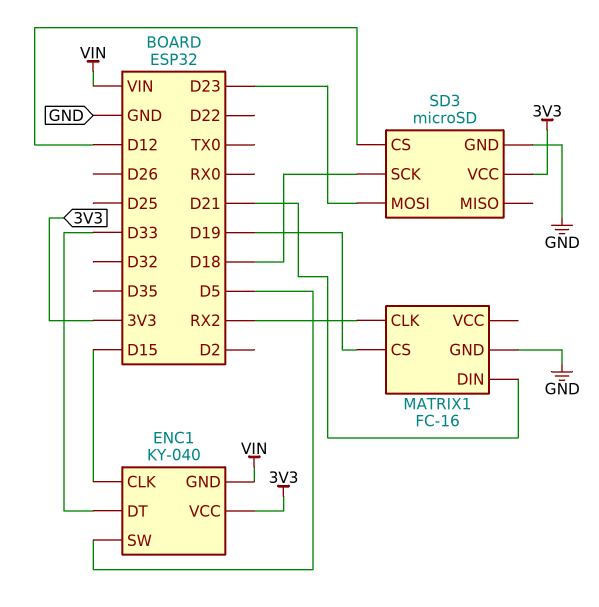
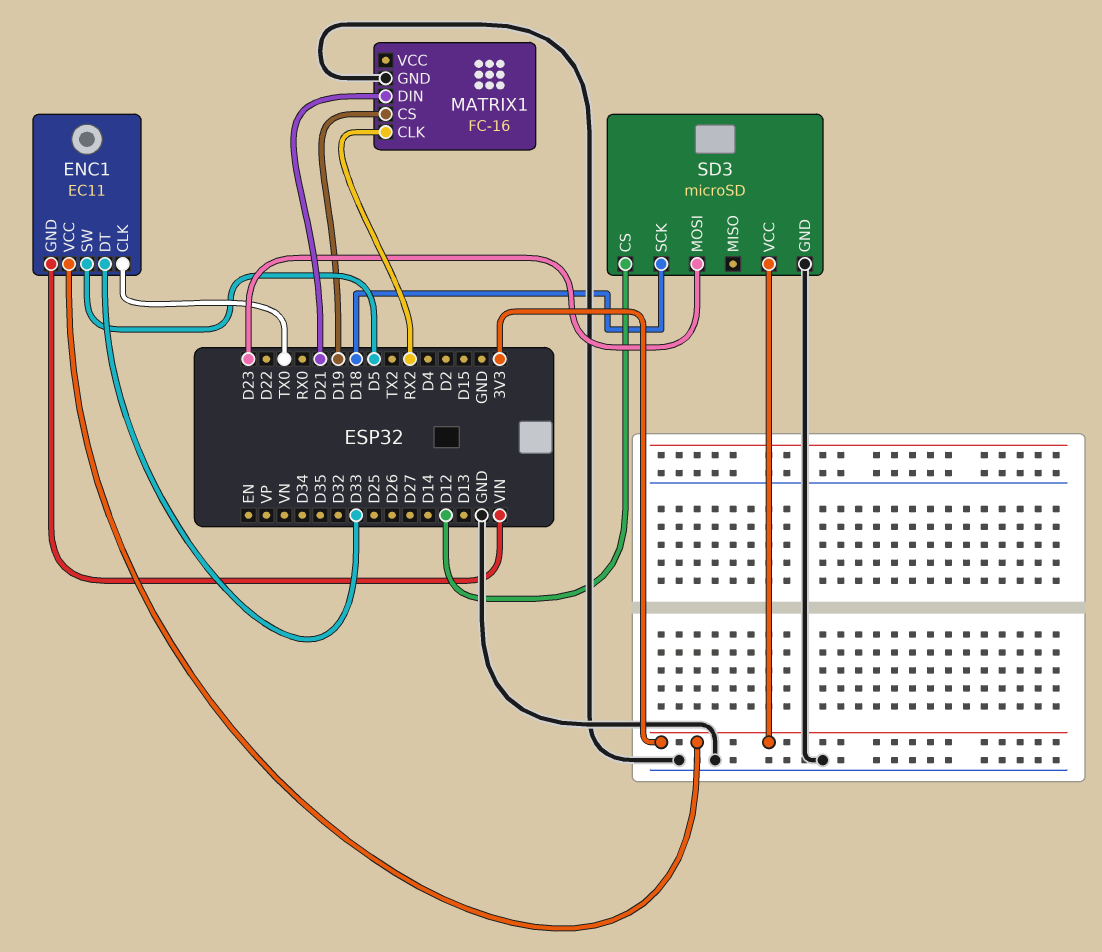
ENC1: KY-040 -> EC11
ENC1 pin CLK: D15 -> TX0

